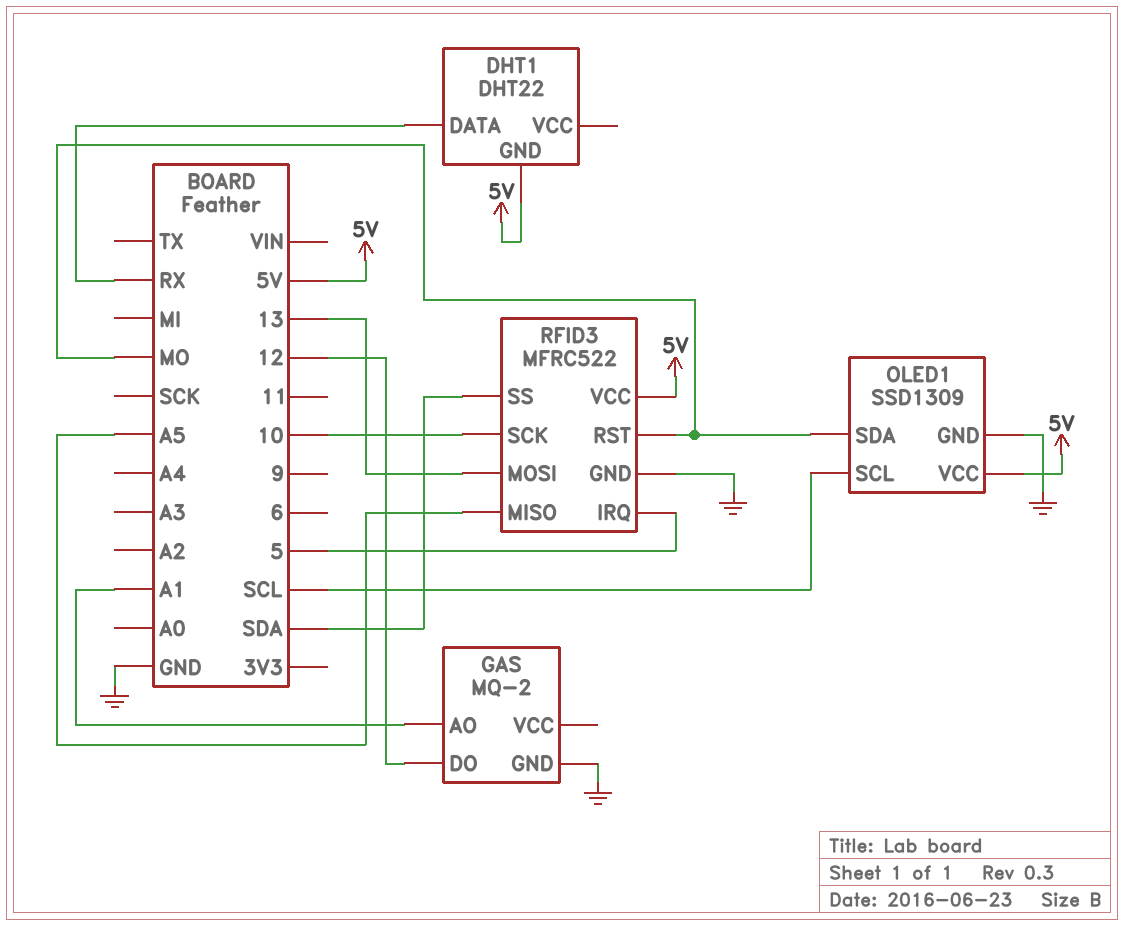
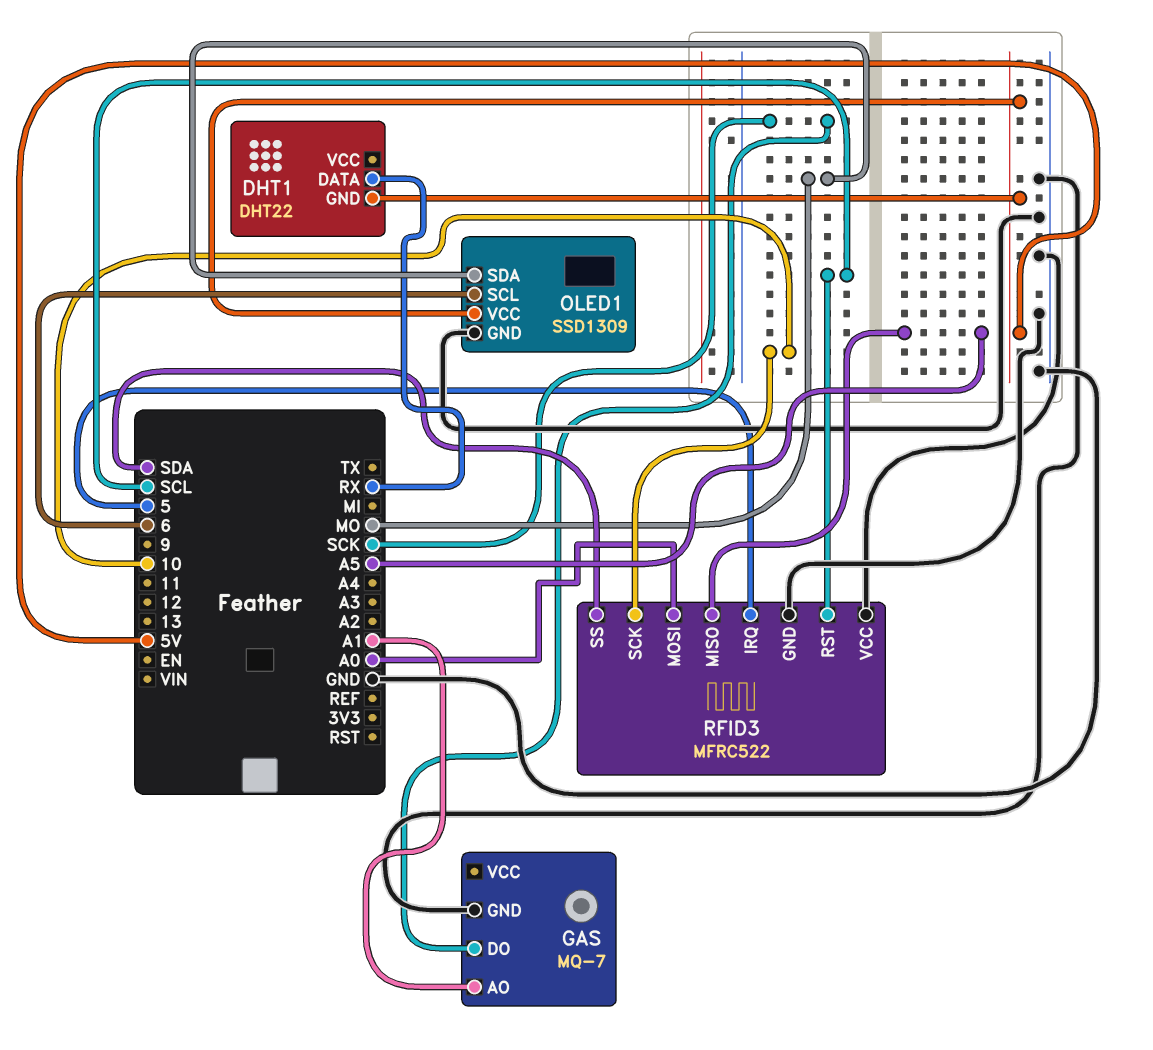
GAS: MQ-2 -> MQ-7
GAS pin DO: 12 -> SCK
OLED1 pin SCL: SCL -> 6
RFID3 pin MOSI: 13 -> A0
RFID3 pin RST: MO -> SCL
RFID3 pin VCC: 5V -> GND

